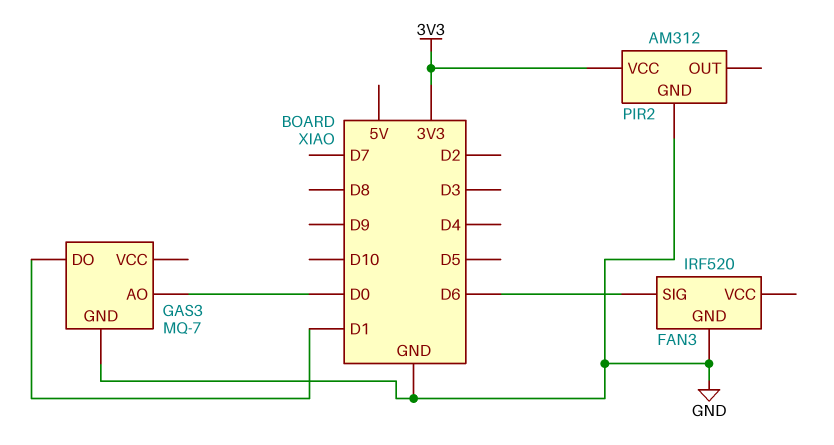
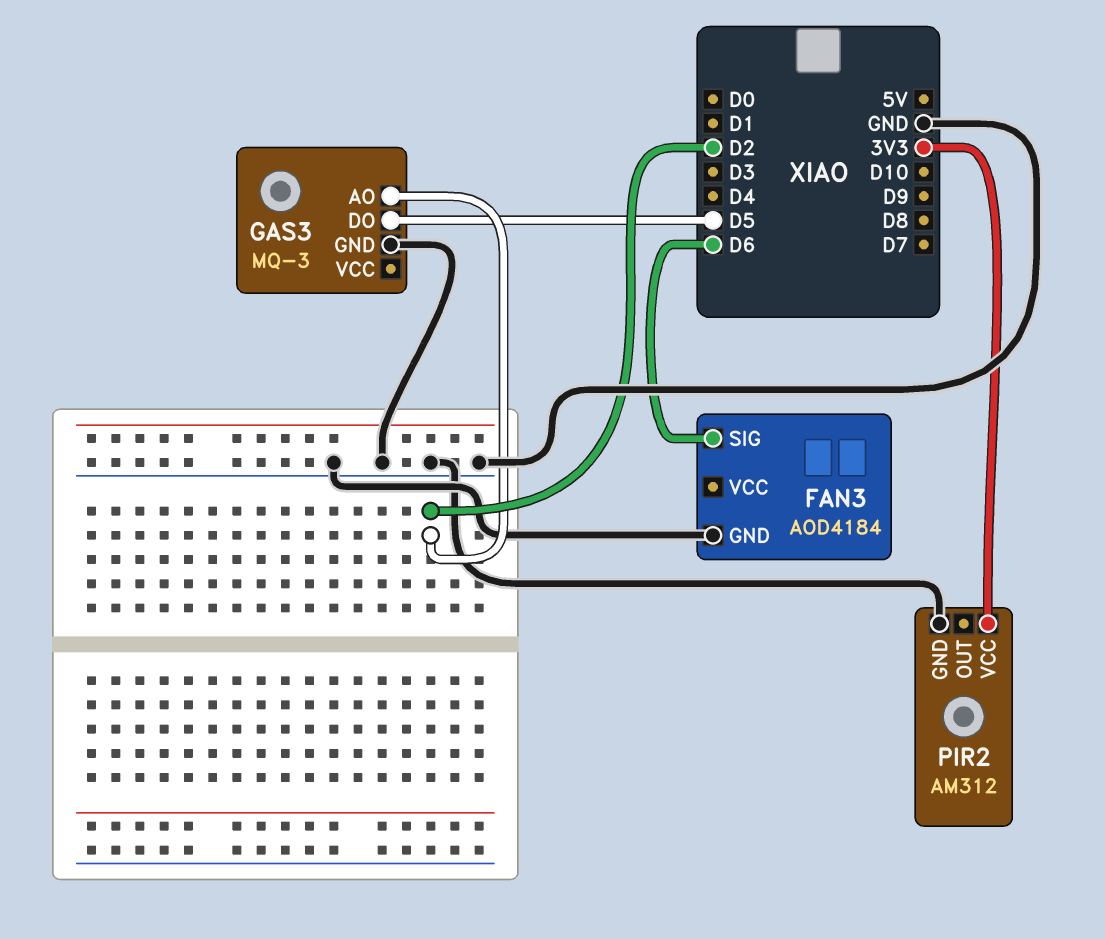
FAN3: IRF520 -> AOD4184
GAS3: MQ-7 -> MQ-3
GAS3 pin AO: D0 -> D2
GAS3 pin DO: D1 -> D5

